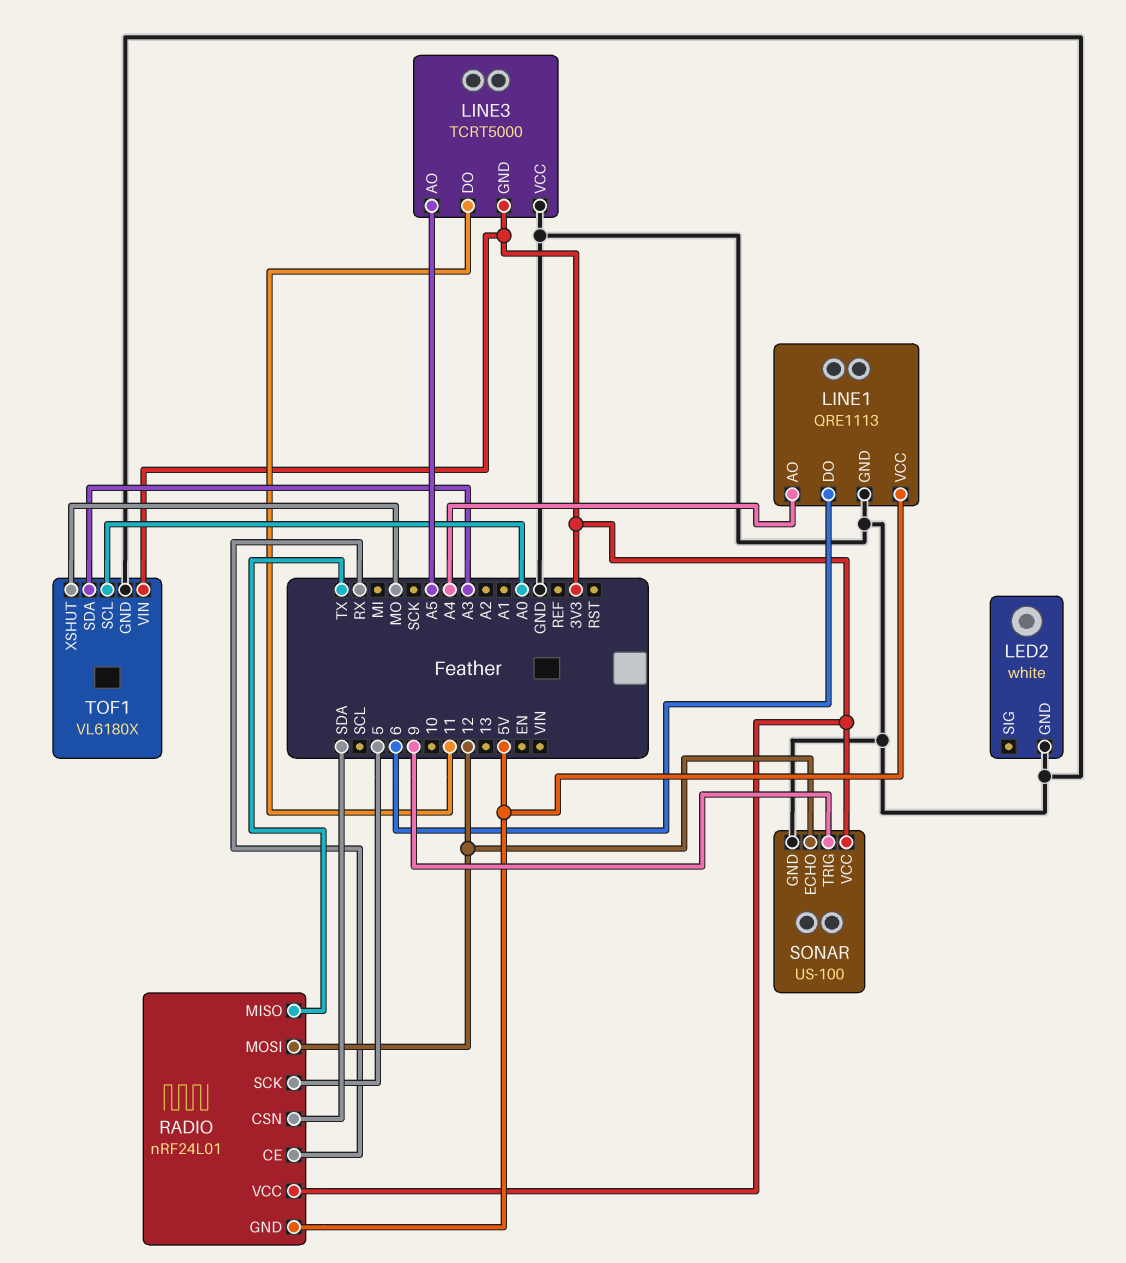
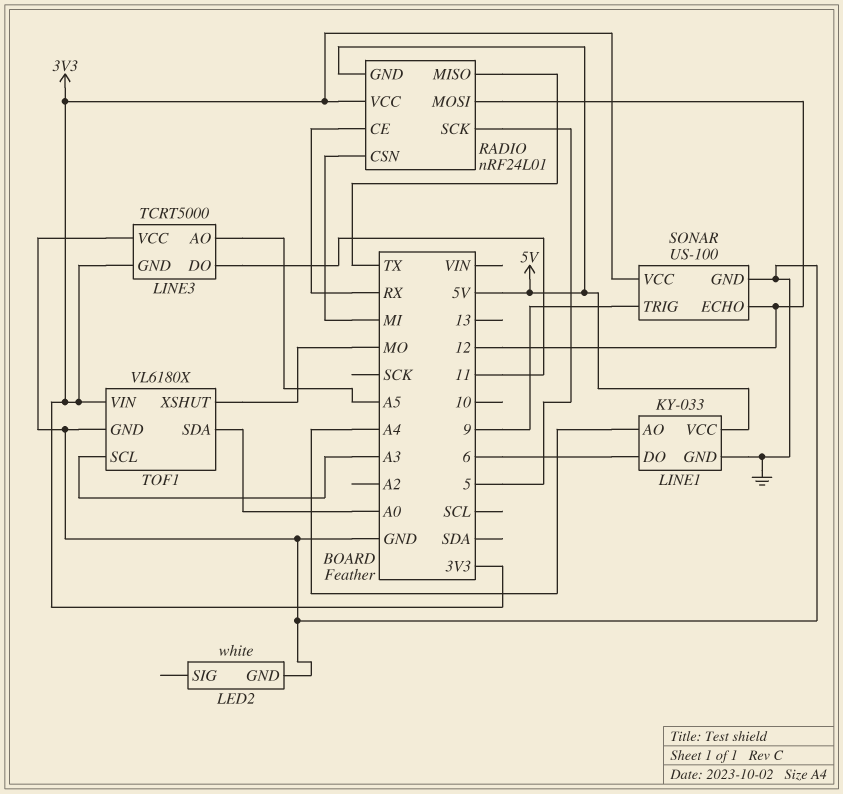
LINE1: QRE1113 -> KY-033
RADIO pin CSN: SDA -> MI
TOF1 pin SCL: A0 -> A3
TOF1 pin SDA: A3 -> A0

